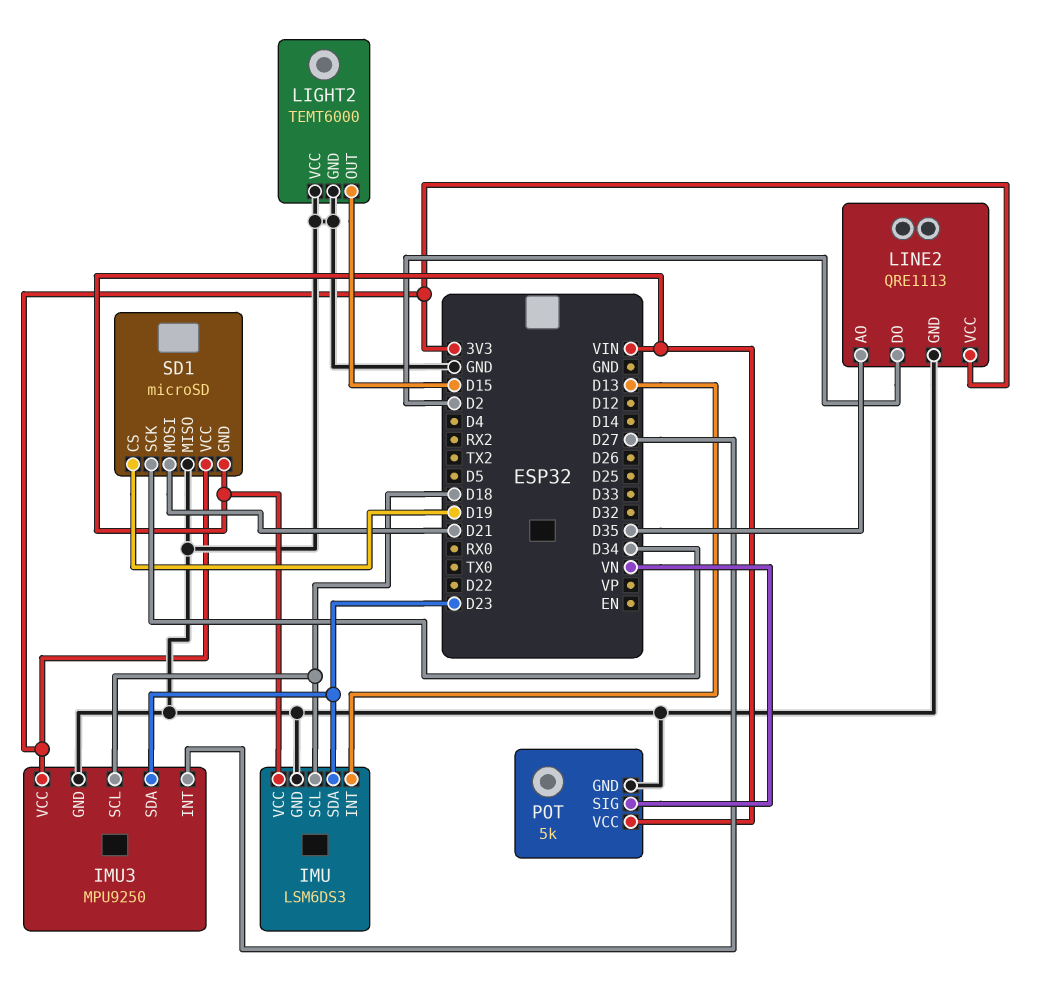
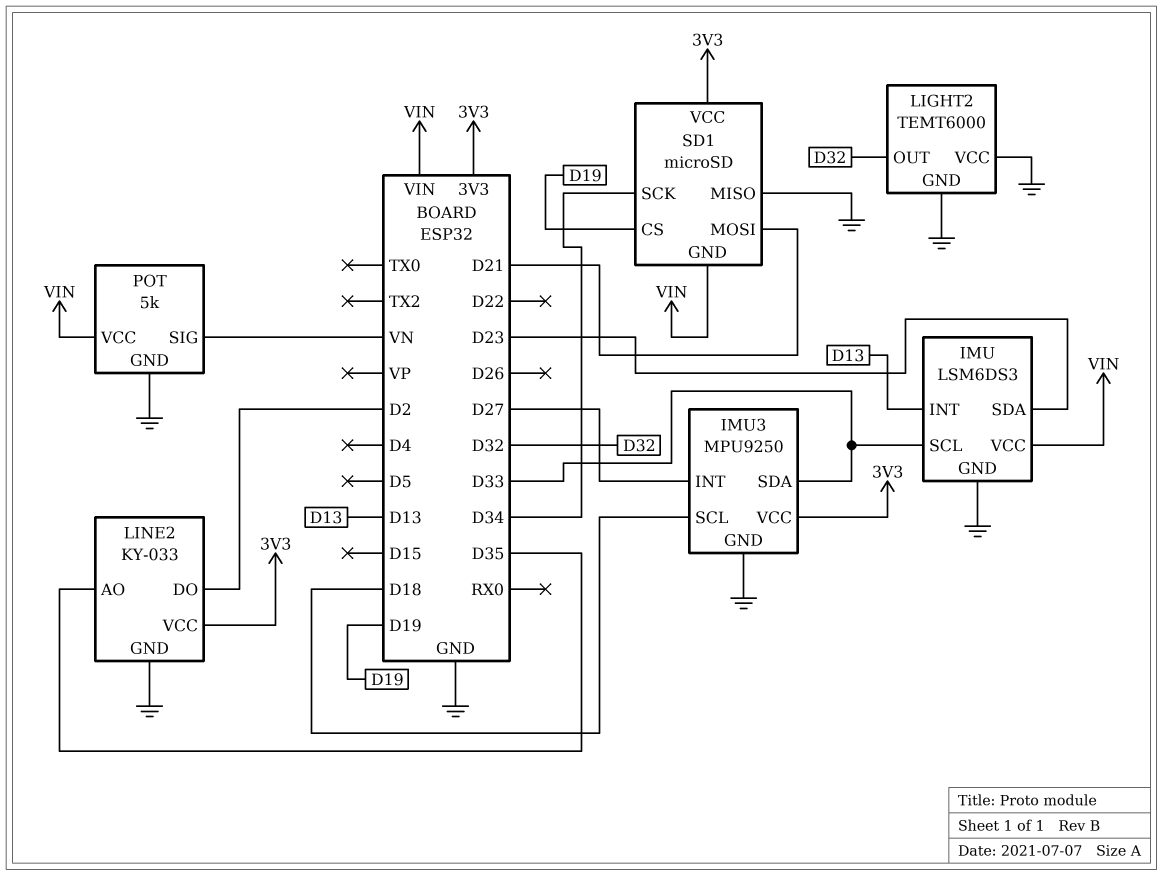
IMU pin SCL: D18 -> D33
IMU3 pin SDA: D23 -> D33
LIGHT2 pin OUT: D15 -> D32
LINE2: QRE1113 -> KY-033

